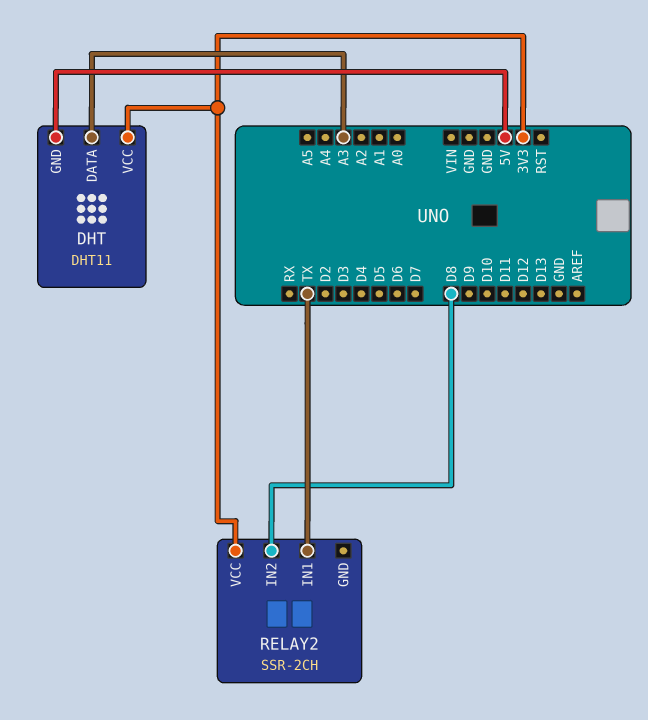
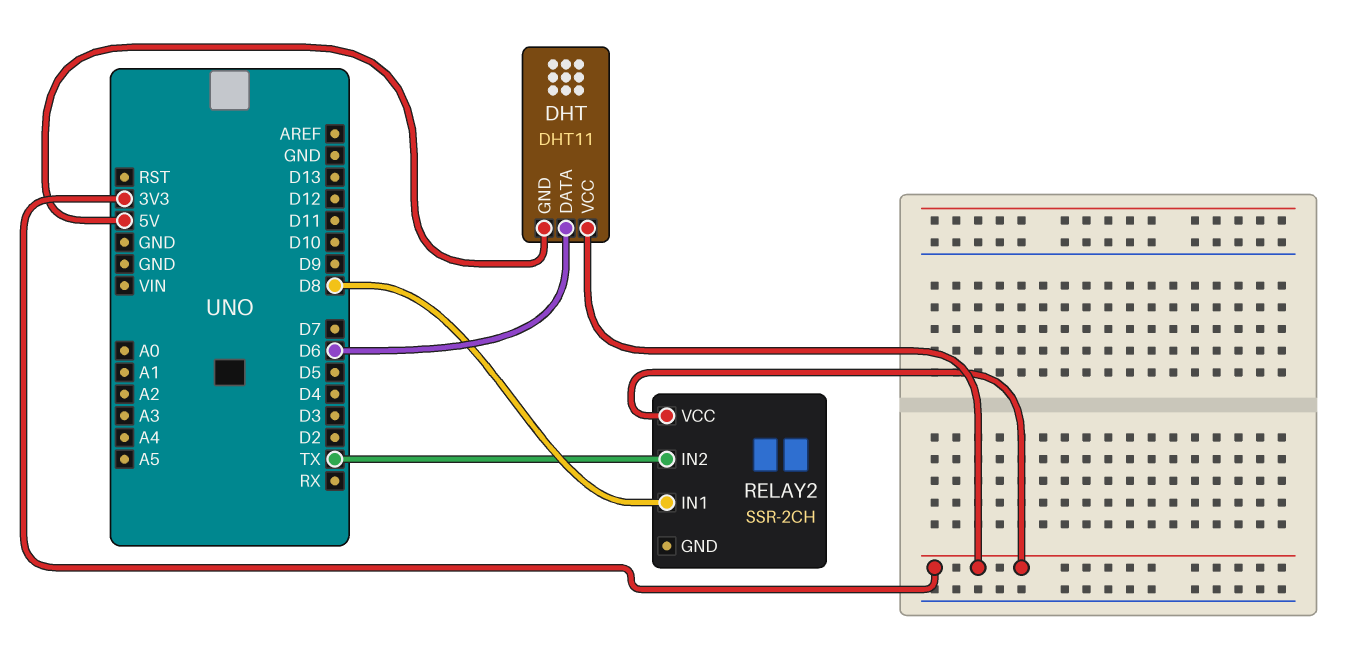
DHT pin DATA: A3 -> D6
RELAY2 pin IN1: TX -> D8
RELAY2 pin IN2: D8 -> TX

